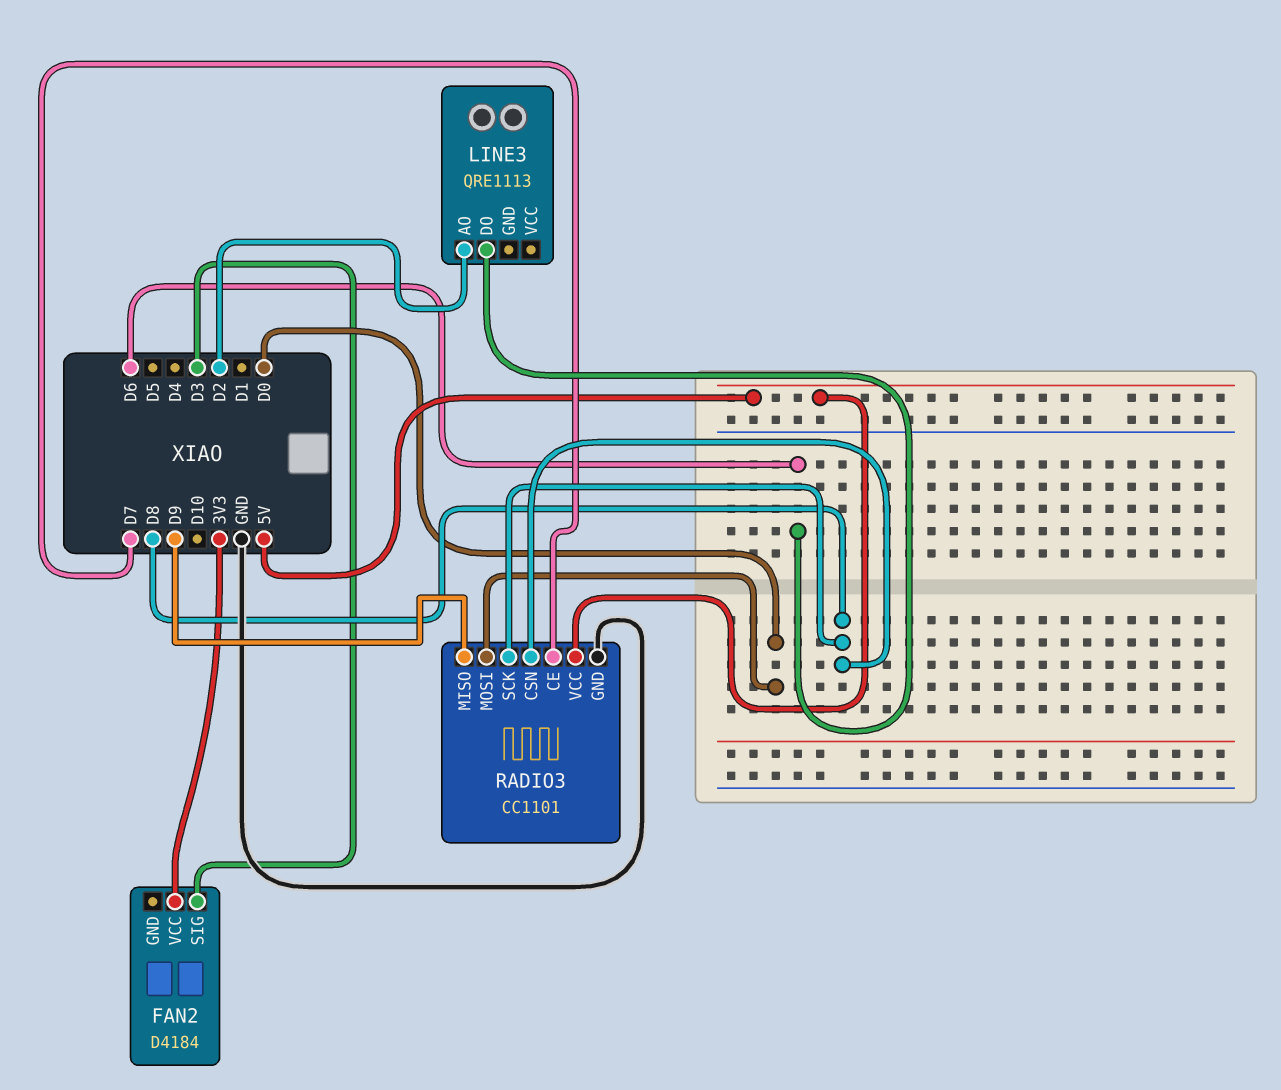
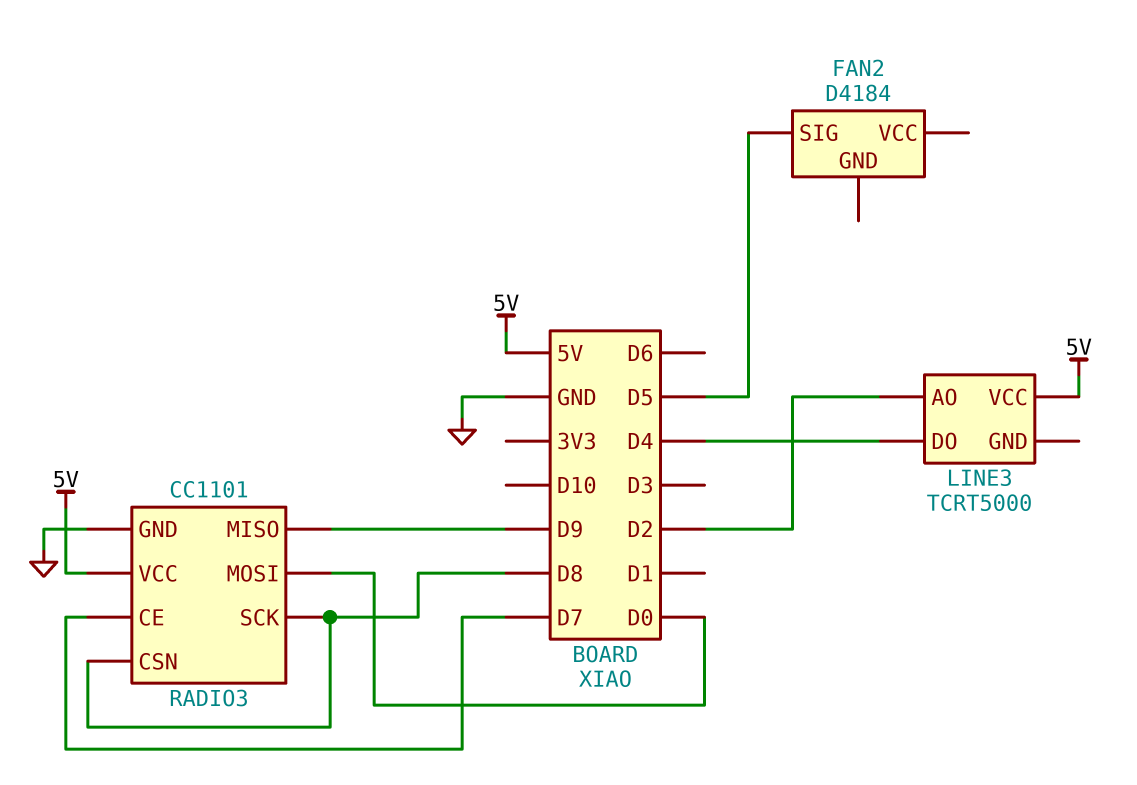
FAN2 pin SIG: D3 -> D5
FAN2 pin VCC: 3V3 -> none
LINE3: QRE1113 -> TCRT5000
LINE3 pin DO: D6 -> D4
LINE3 pin VCC: none -> 5V

